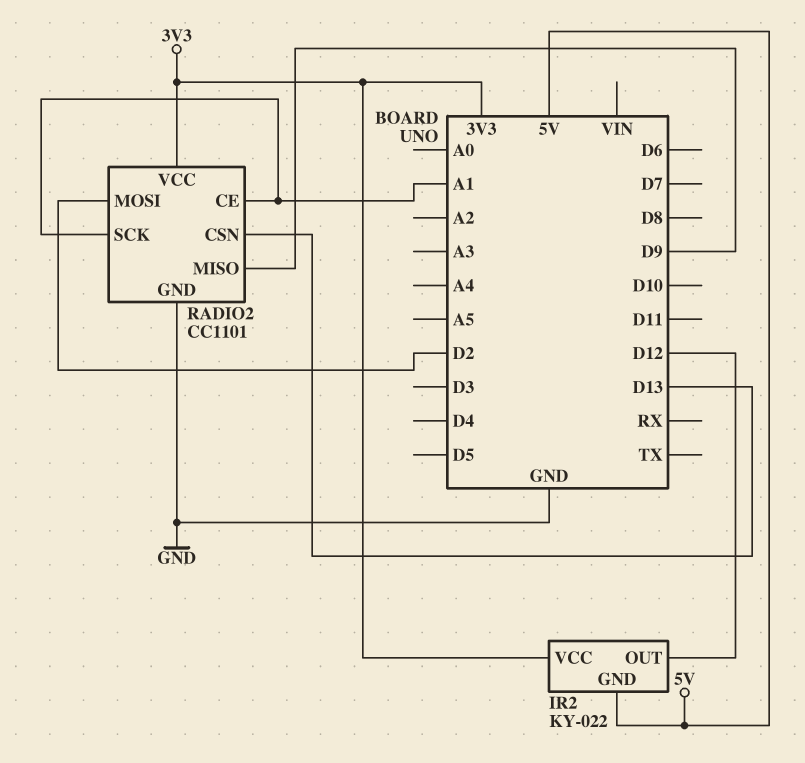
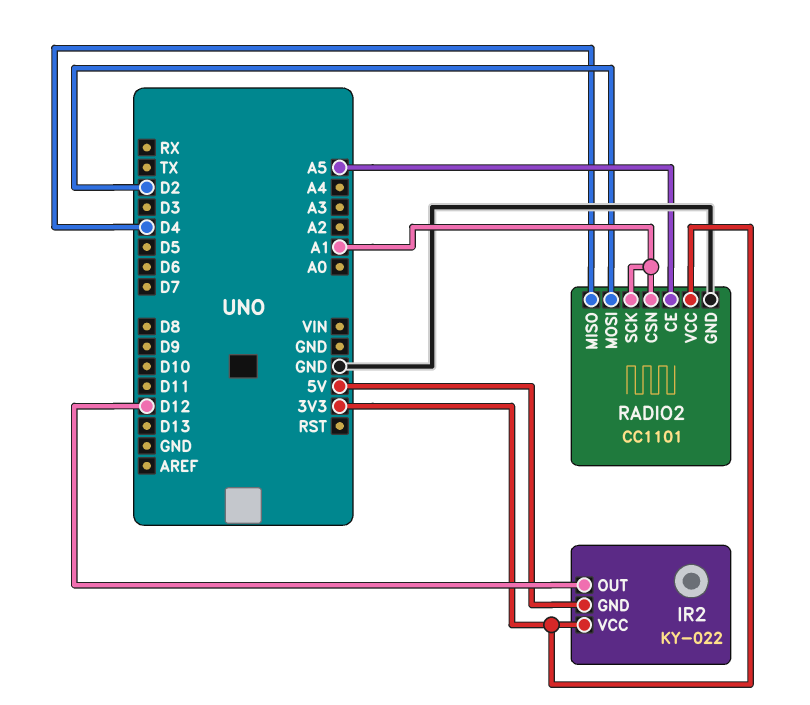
RADIO2 pin CE: A1 -> A5
RADIO2 pin CSN: D13 -> A1
RADIO2 pin MISO: D9 -> D4

